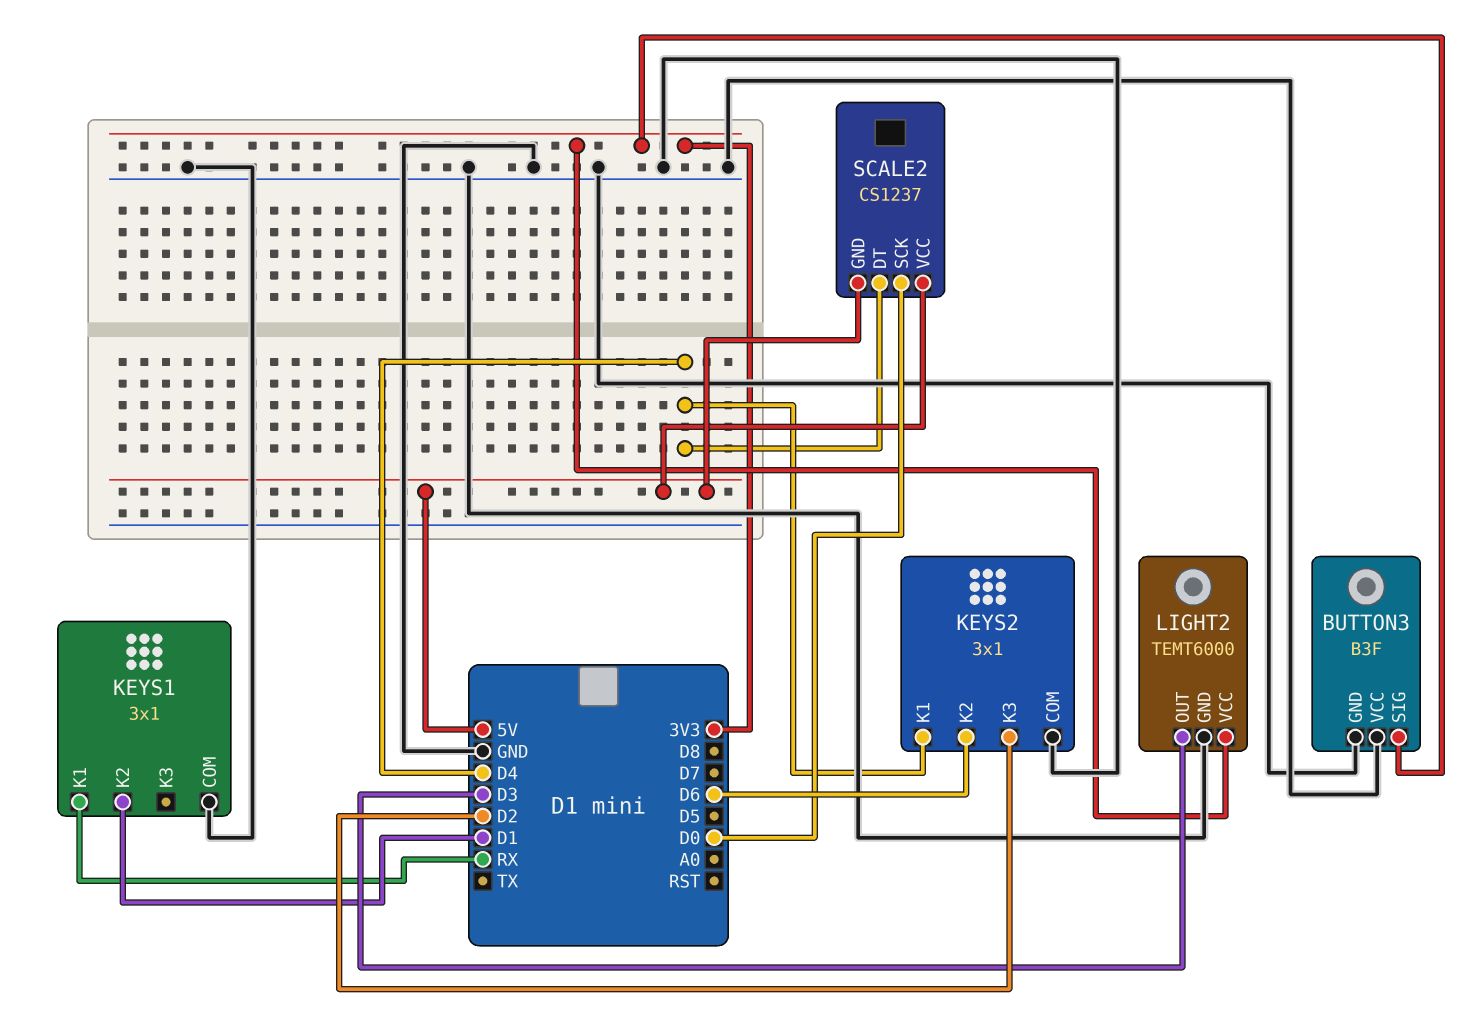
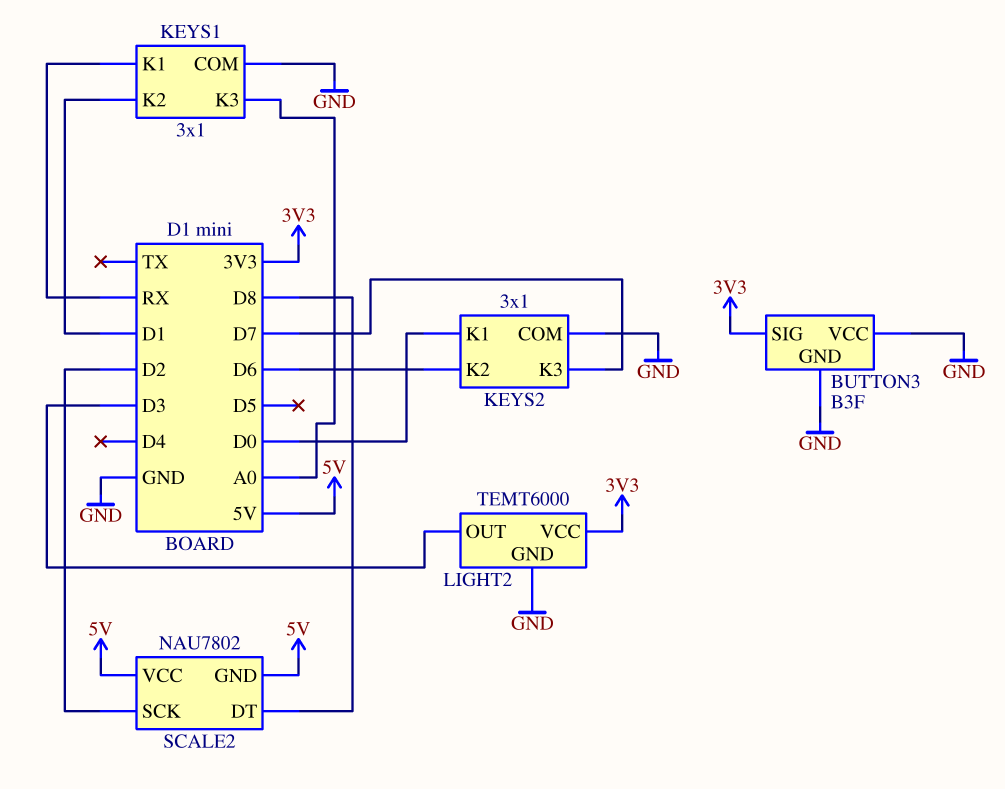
KEYS1 pin K3: none -> A0
KEYS2 pin K1: D4 -> D0
KEYS2 pin K3: D2 -> D7
SCALE2: CS1237 -> NAU7802
SCALE2 pin DT: D4 -> D8
SCALE2 pin SCK: D0 -> D2

